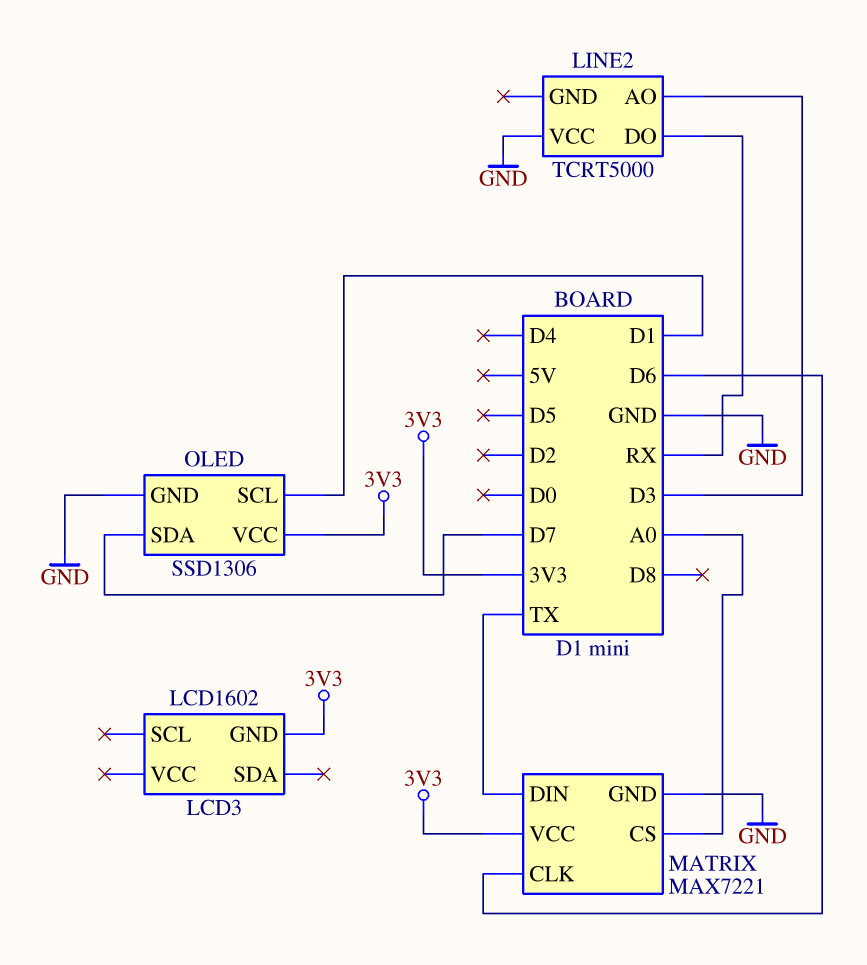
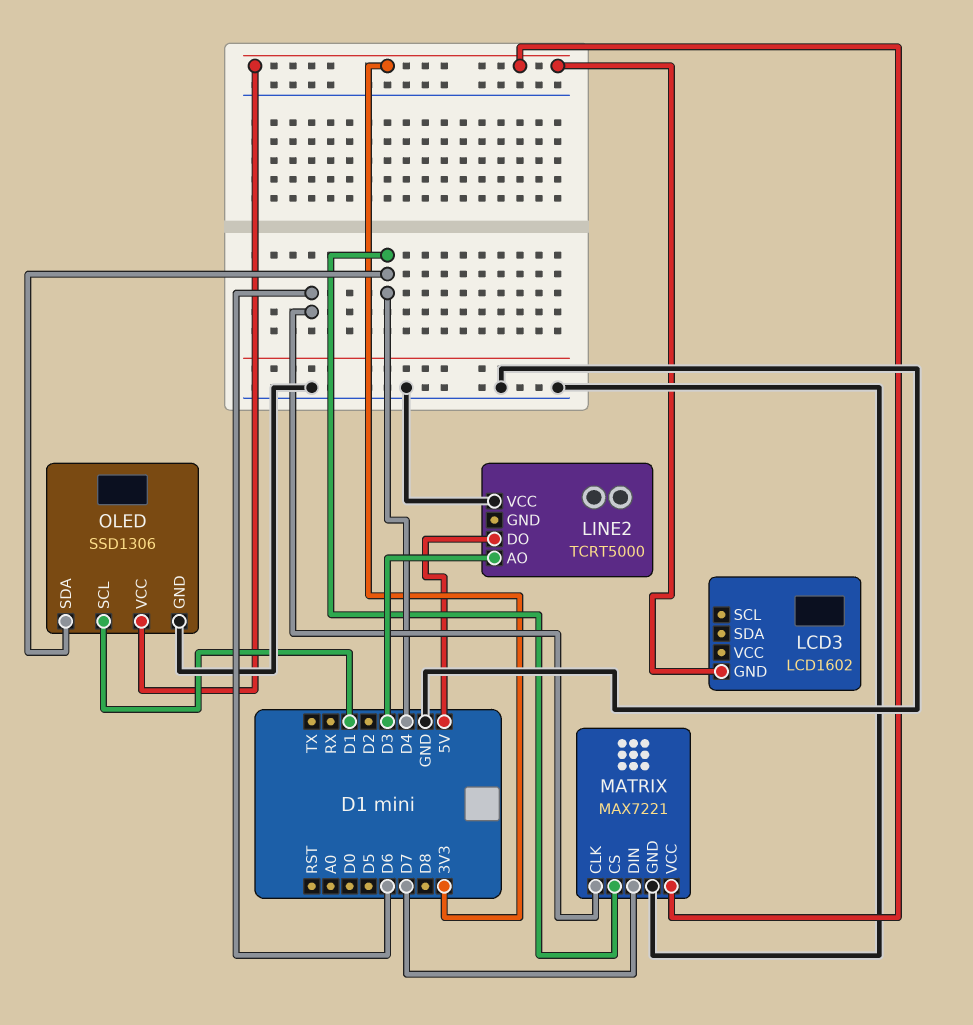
LINE2 pin DO: RX -> 5V
MATRIX pin CS: A0 -> D4
MATRIX pin DIN: TX -> D7
OLED pin SDA: D7 -> D4

